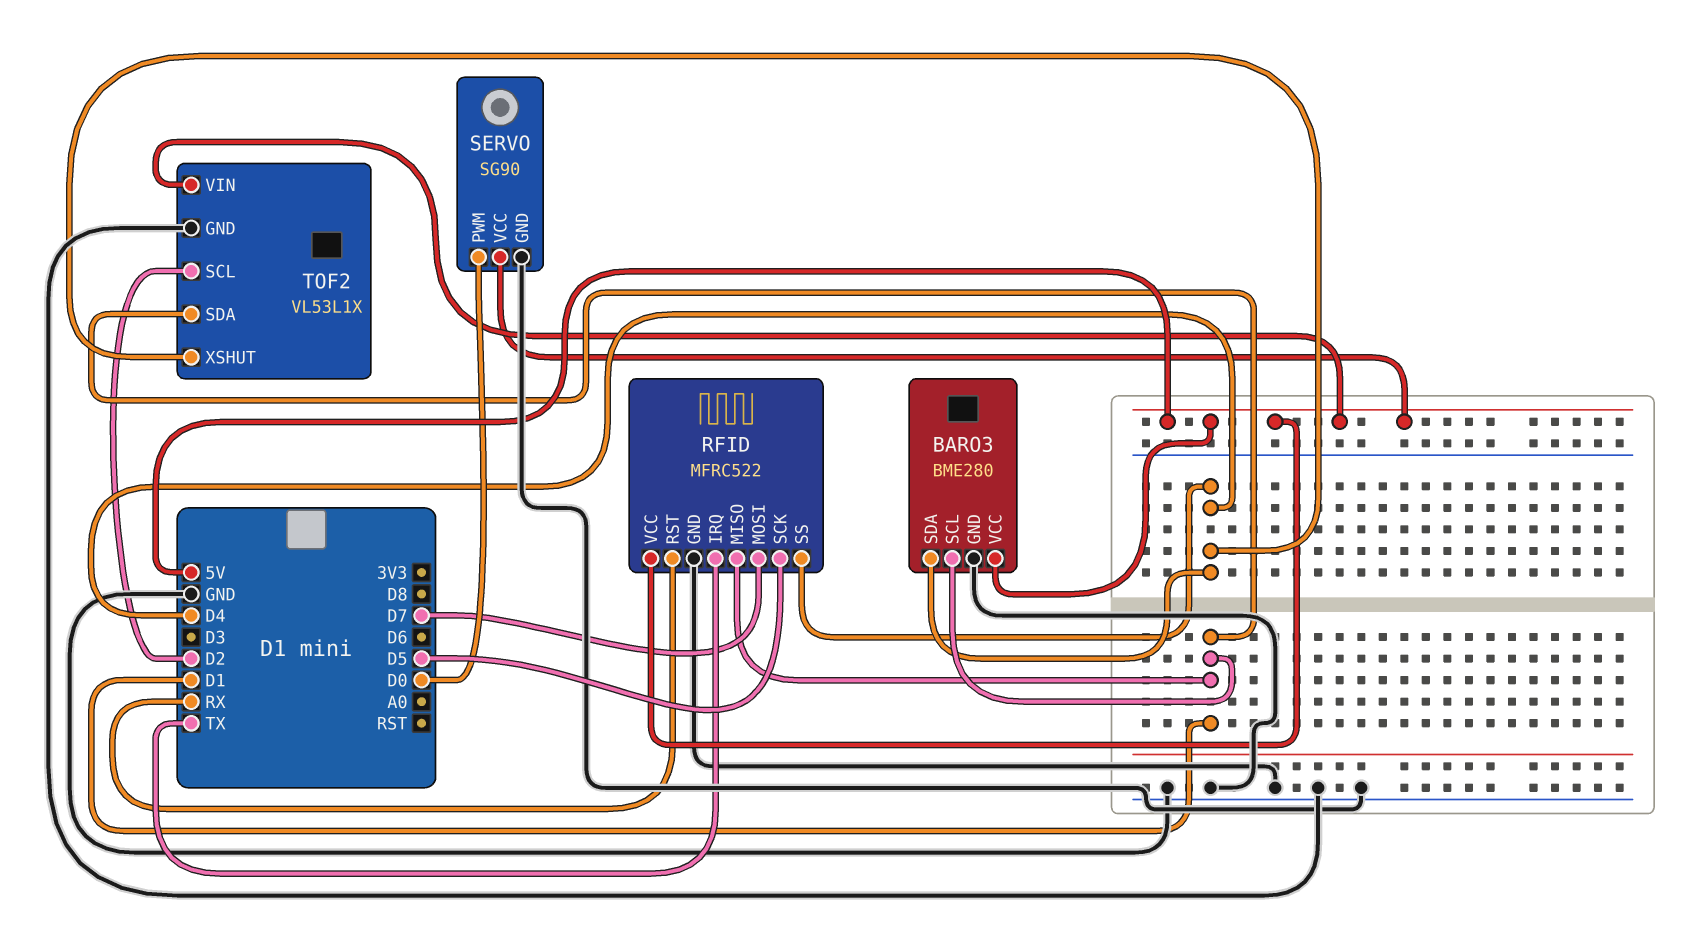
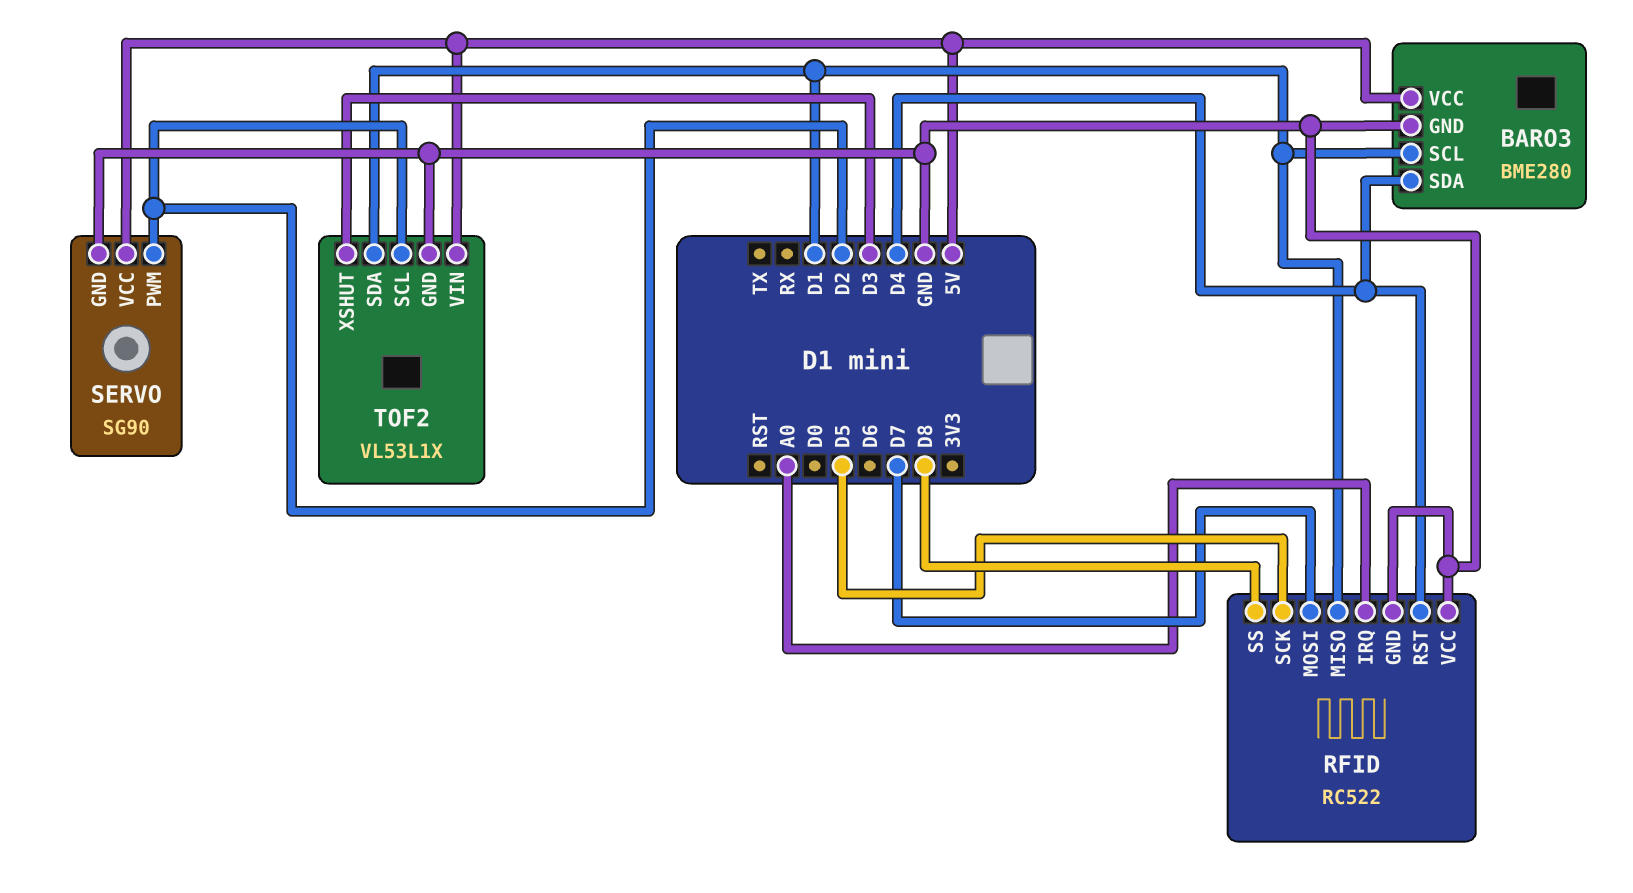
RFID: MFRC522 -> RC522
RFID pin IRQ: TX -> A0
RFID pin RST: RX -> D4
RFID pin SS: D4 -> D8
RFID pin VCC: 5V -> GND
SERVO pin PWM: D0 -> D2
TOF2 pin XSHUT: D4 -> D3

